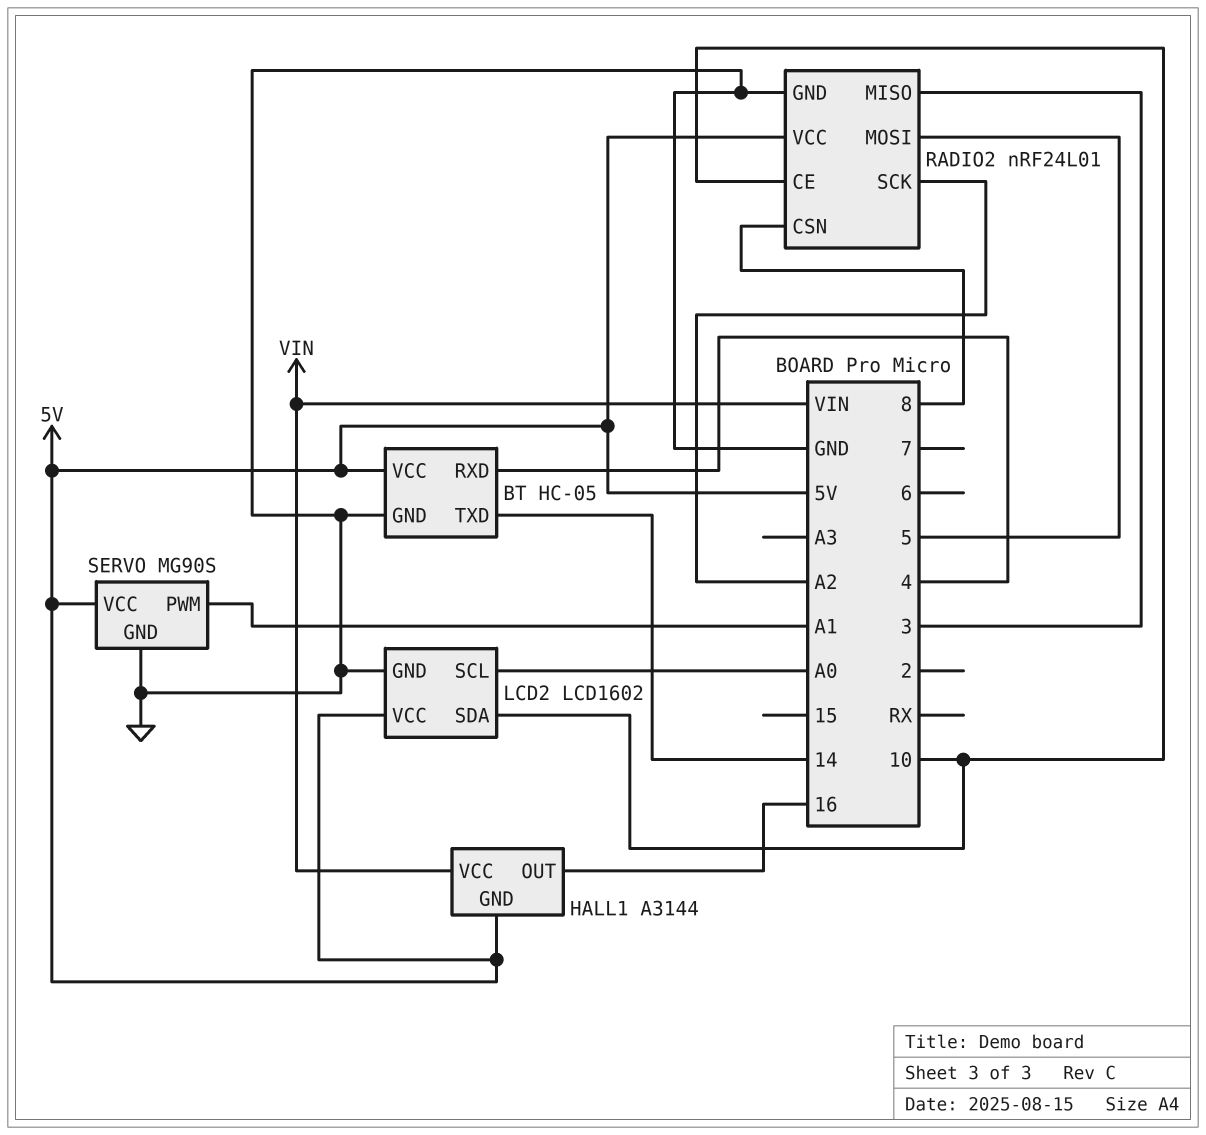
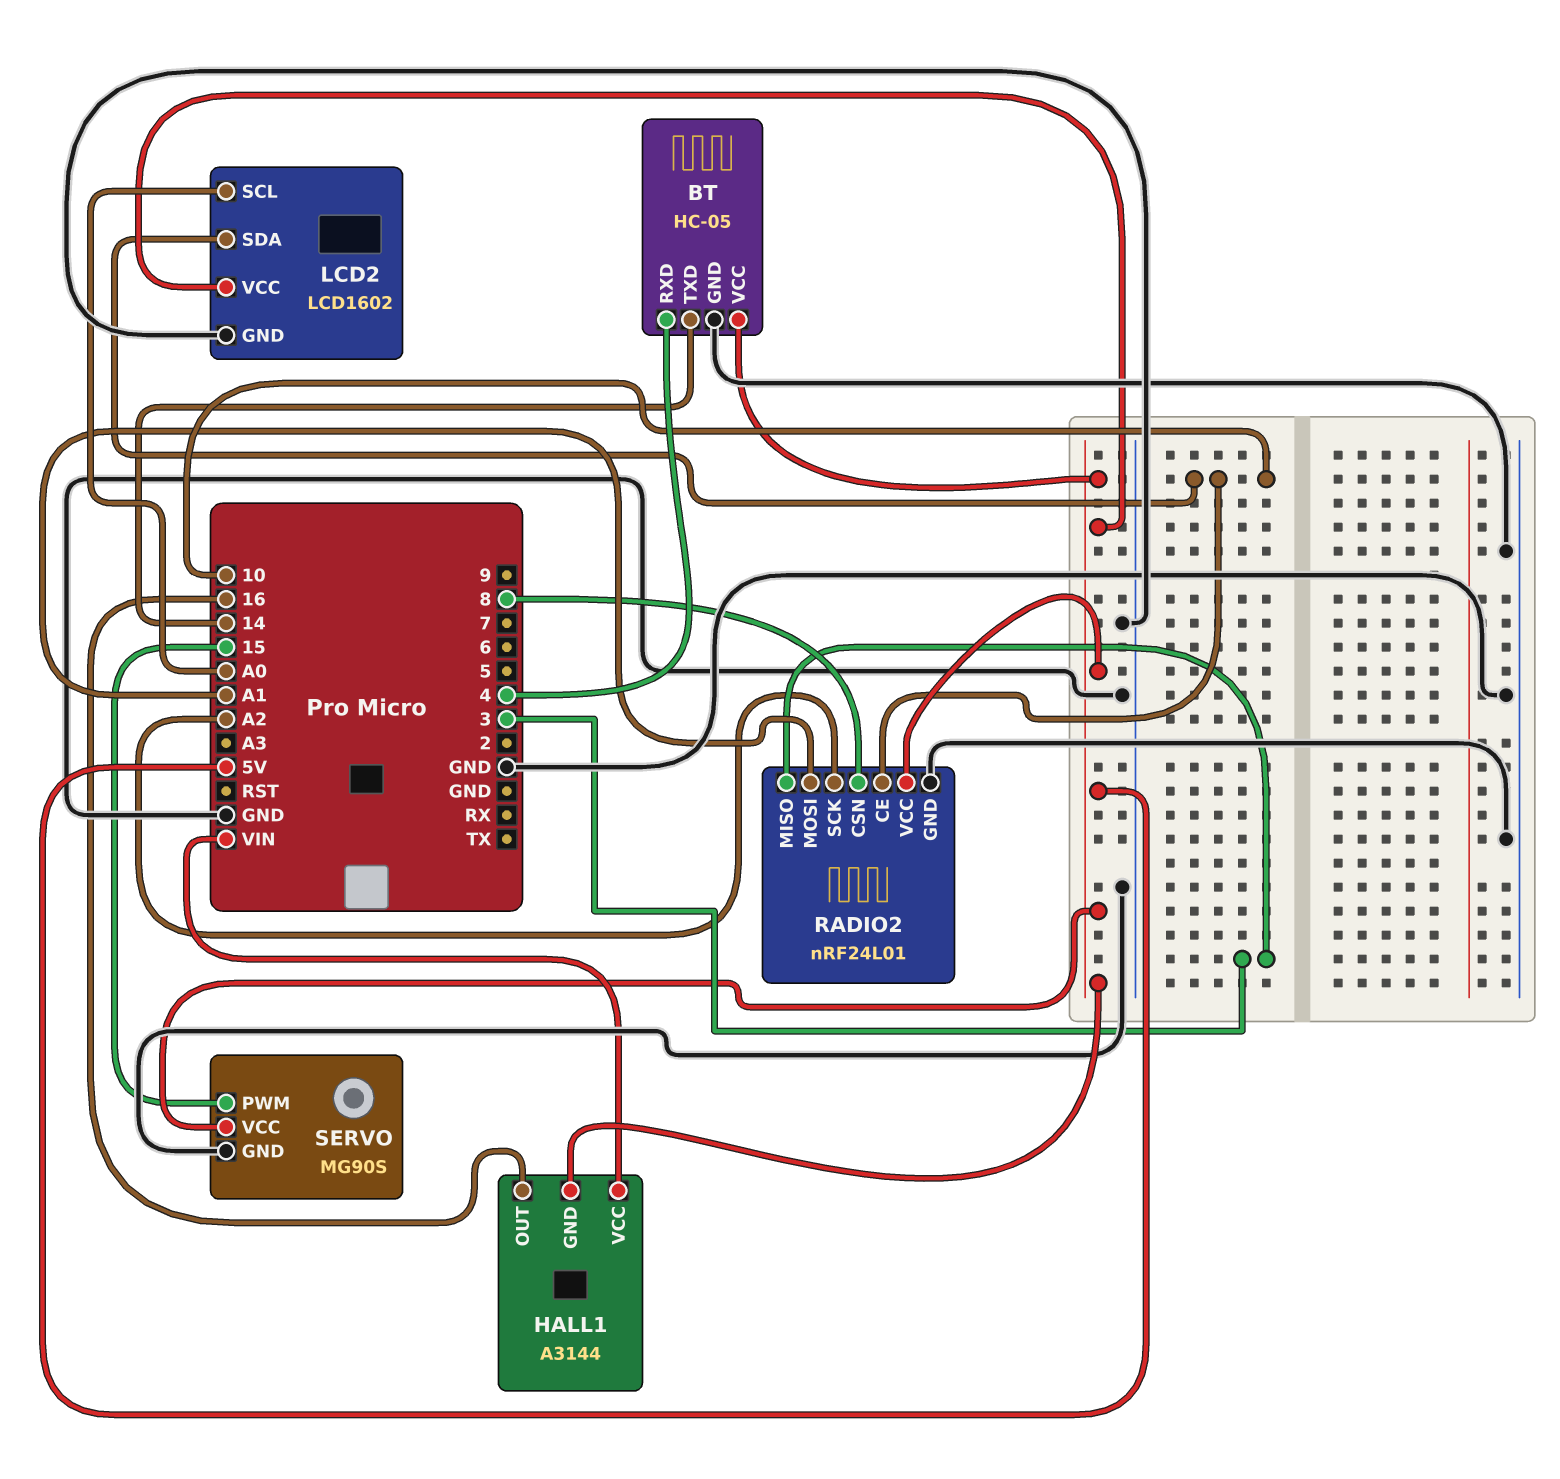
RADIO2 pin MOSI: 5 -> A1
SERVO pin PWM: A1 -> 15

